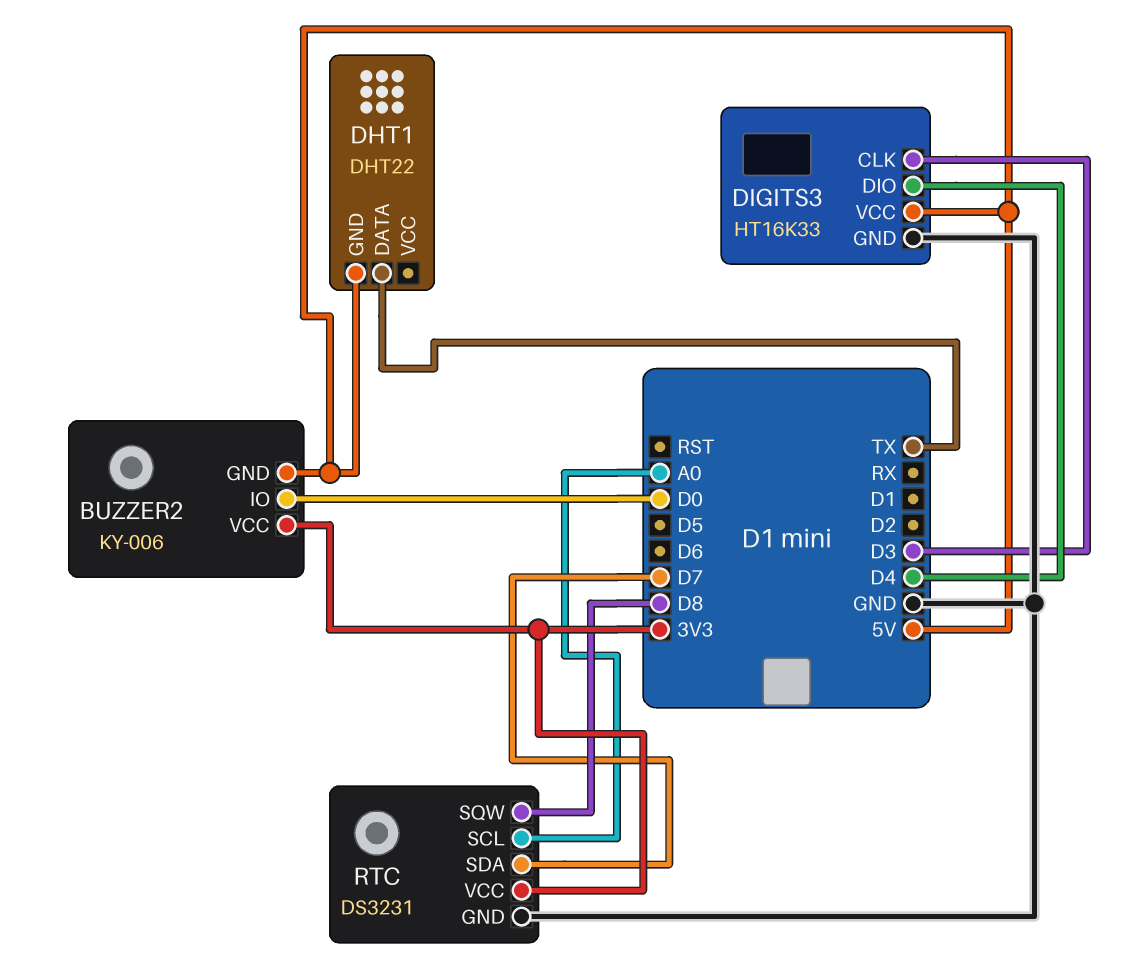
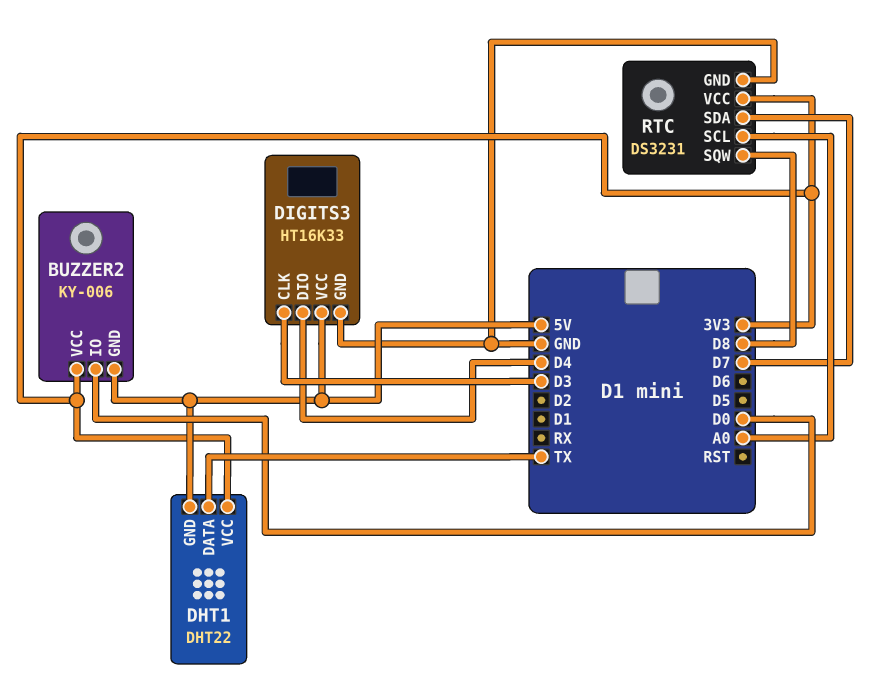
DHT1 pin VCC: none -> 3V3

